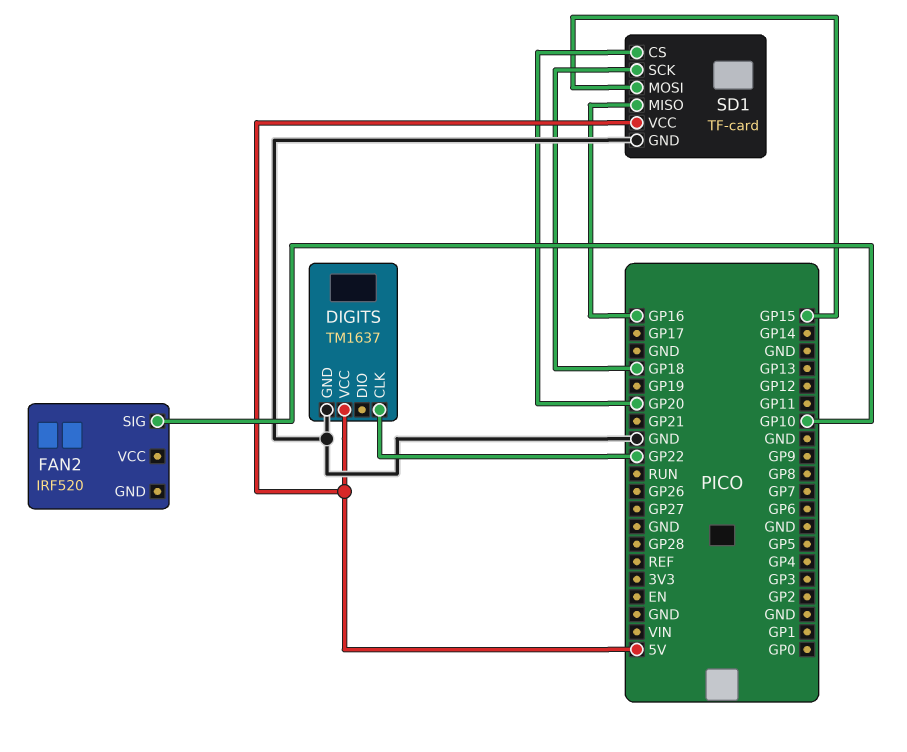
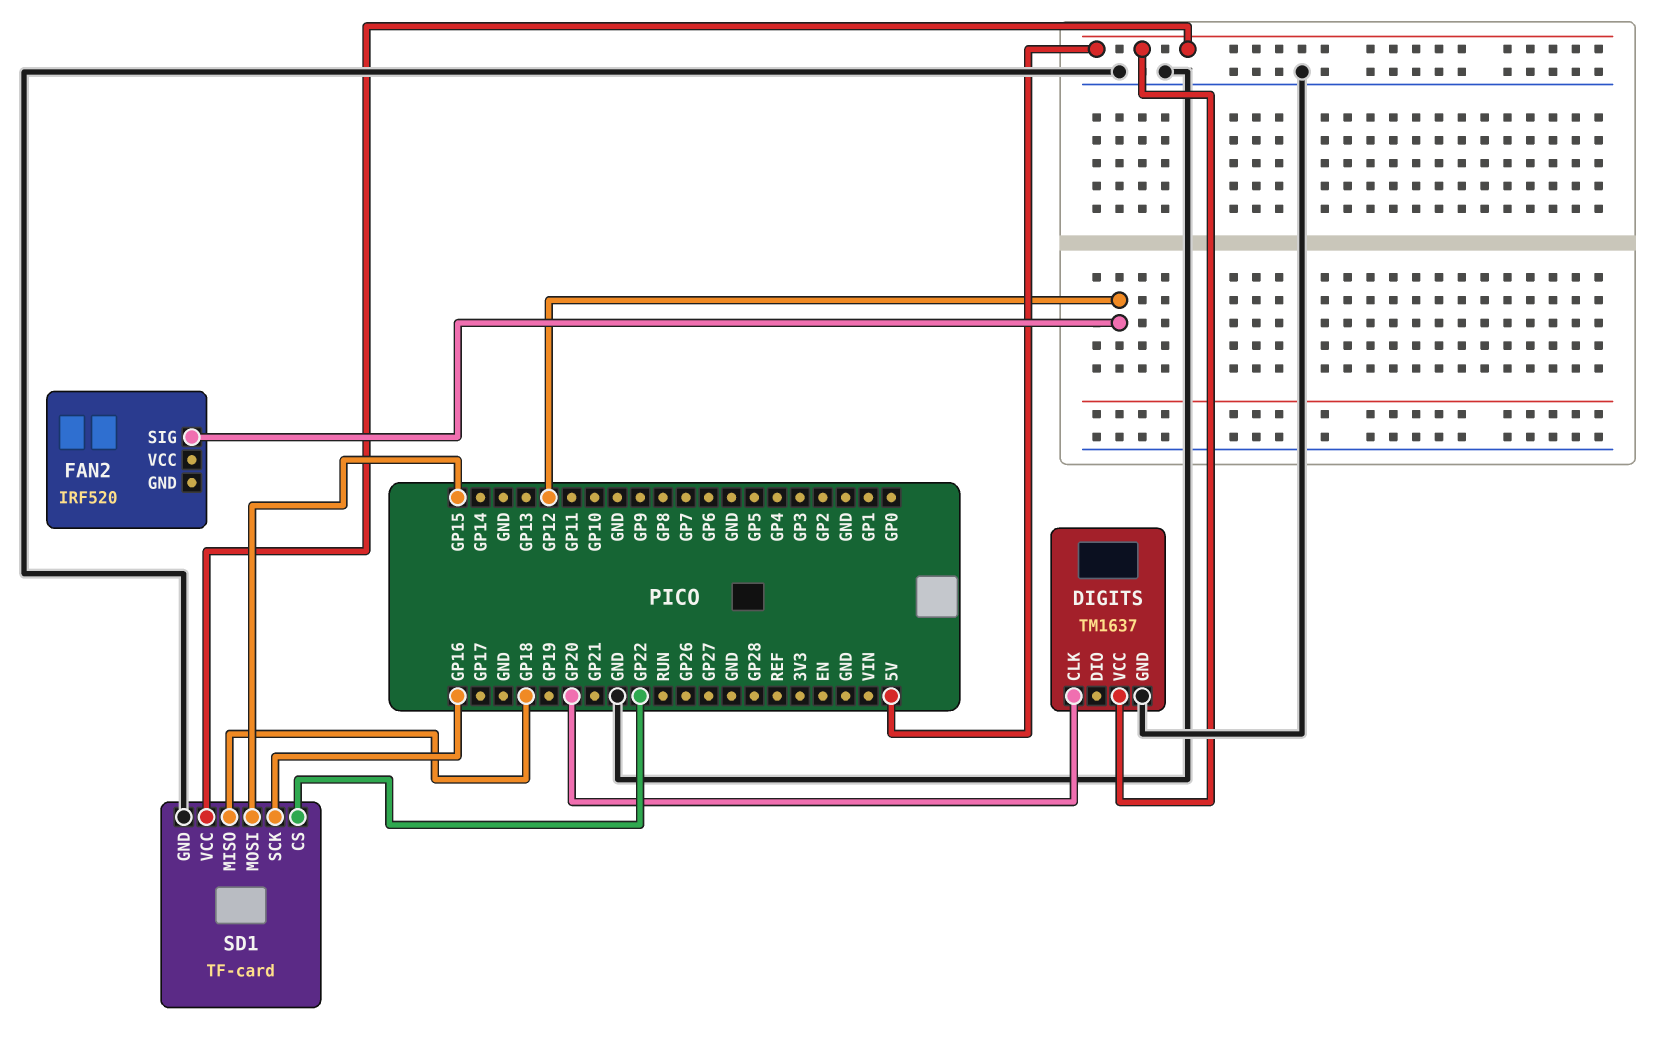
DIGITS pin CLK: GP22 -> GP20
FAN2 pin SIG: GP10 -> GP12
SD1 pin CS: GP20 -> GP22
SD1 pin MISO: GP16 -> GP18
SD1 pin SCK: GP18 -> GP16

